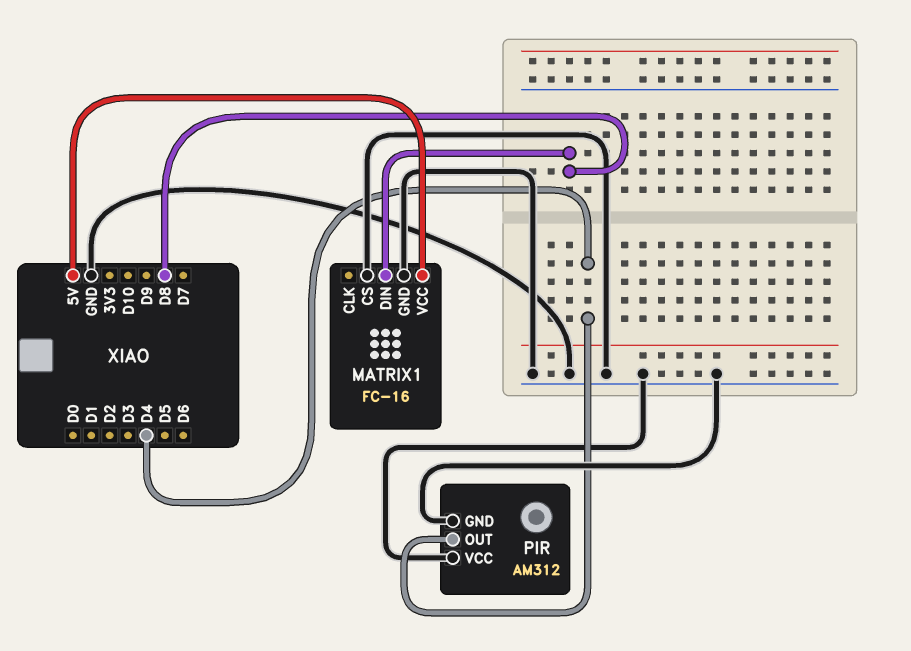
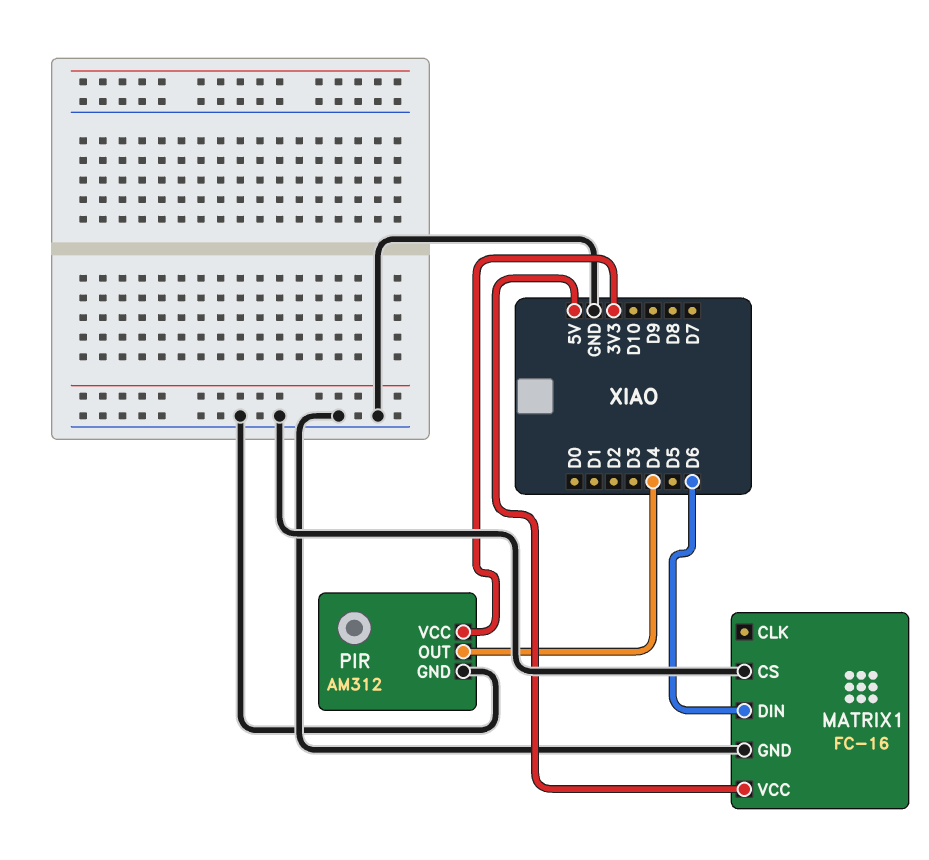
MATRIX1 pin DIN: D8 -> D6
PIR pin VCC: GND -> 3V3

